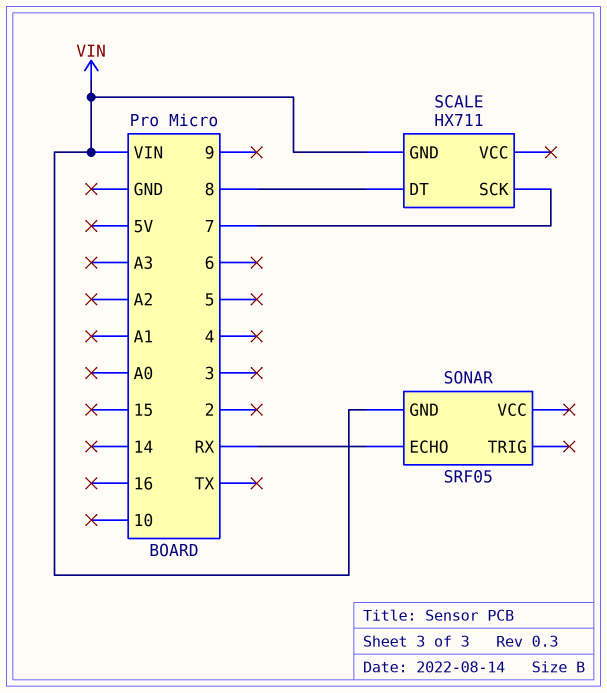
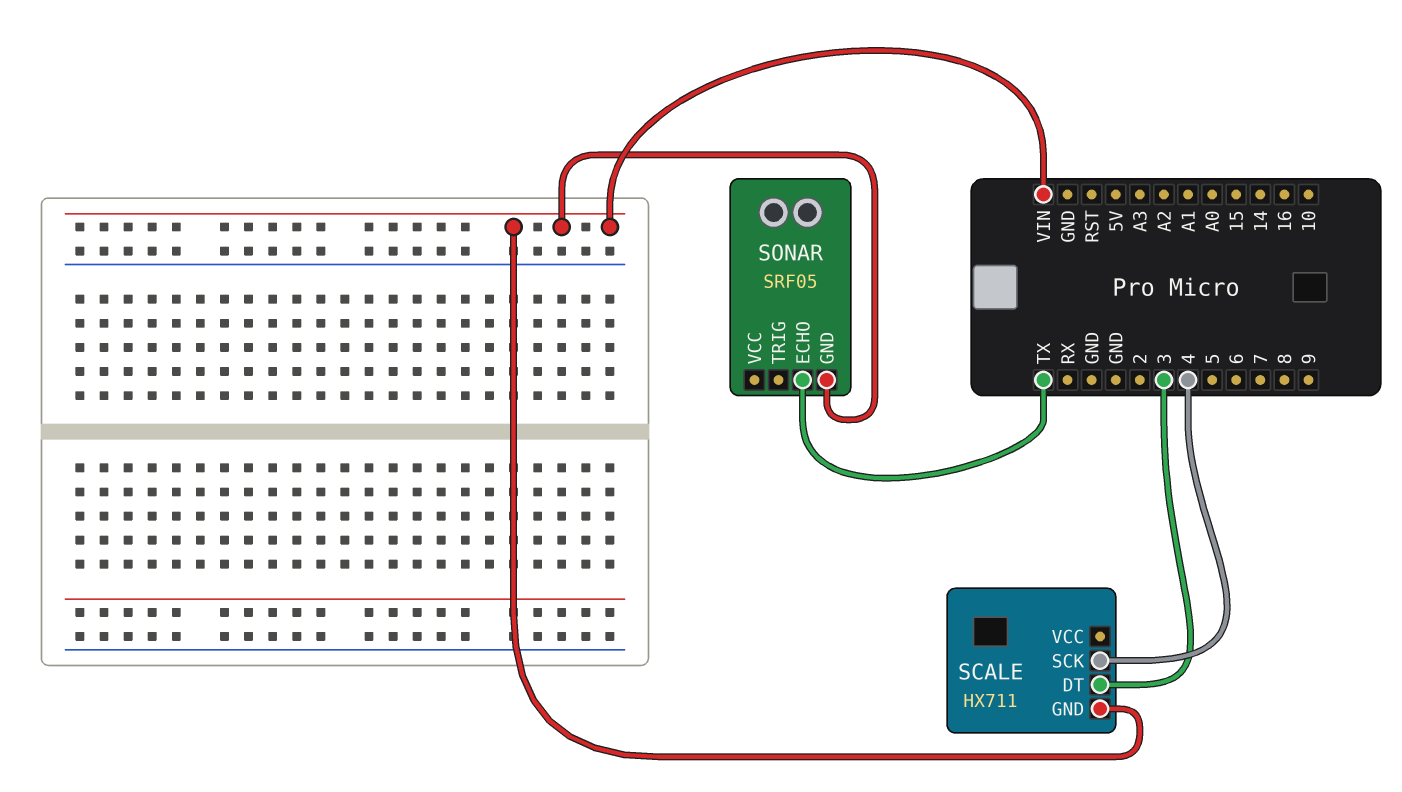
SCALE pin DT: 8 -> 3
SCALE pin SCK: 7 -> 4
SONAR pin ECHO: RX -> TX

